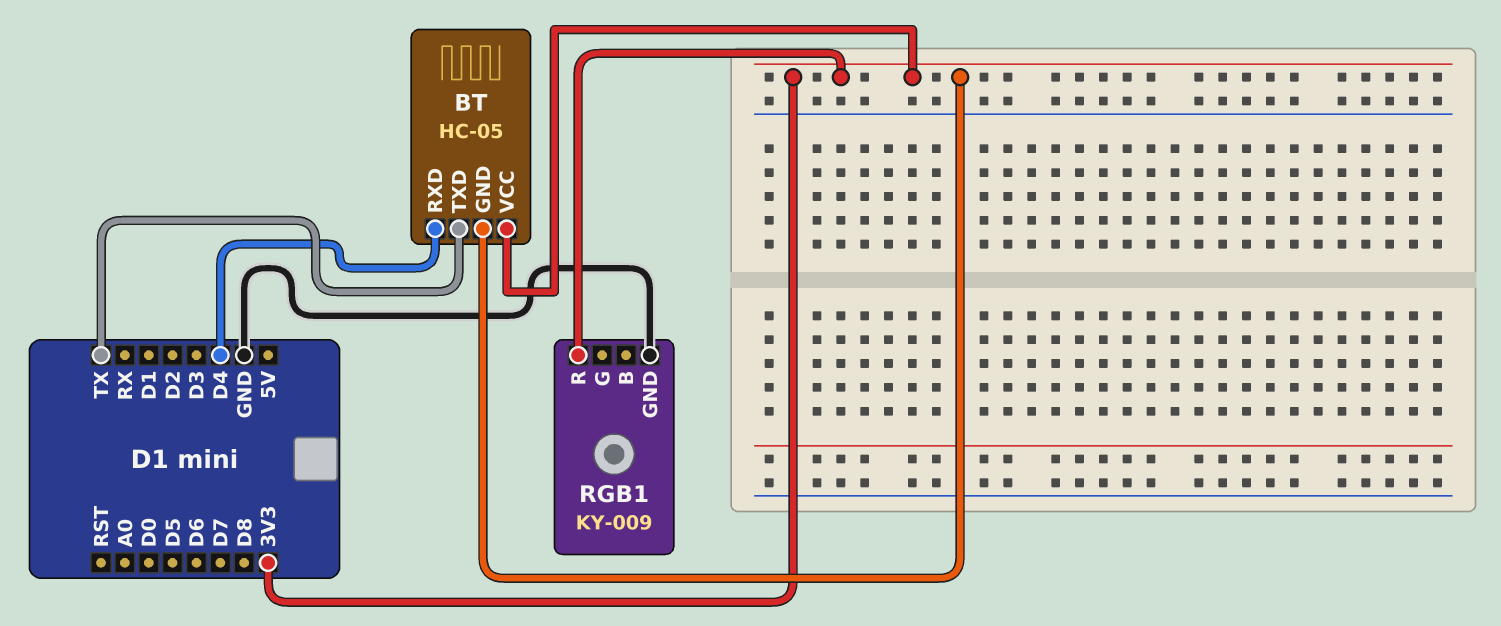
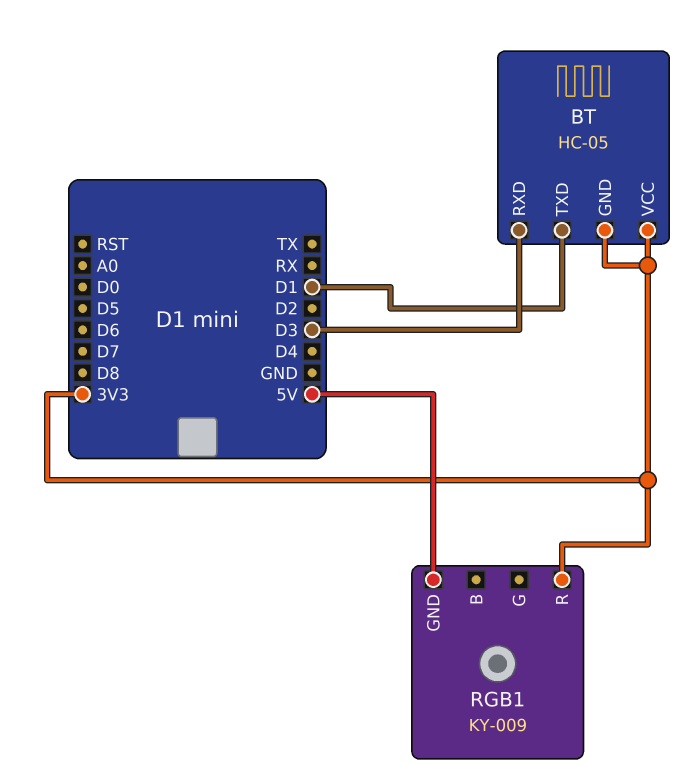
BT pin RXD: D4 -> D3
BT pin TXD: TX -> D1
RGB1 pin GND: GND -> 5V

